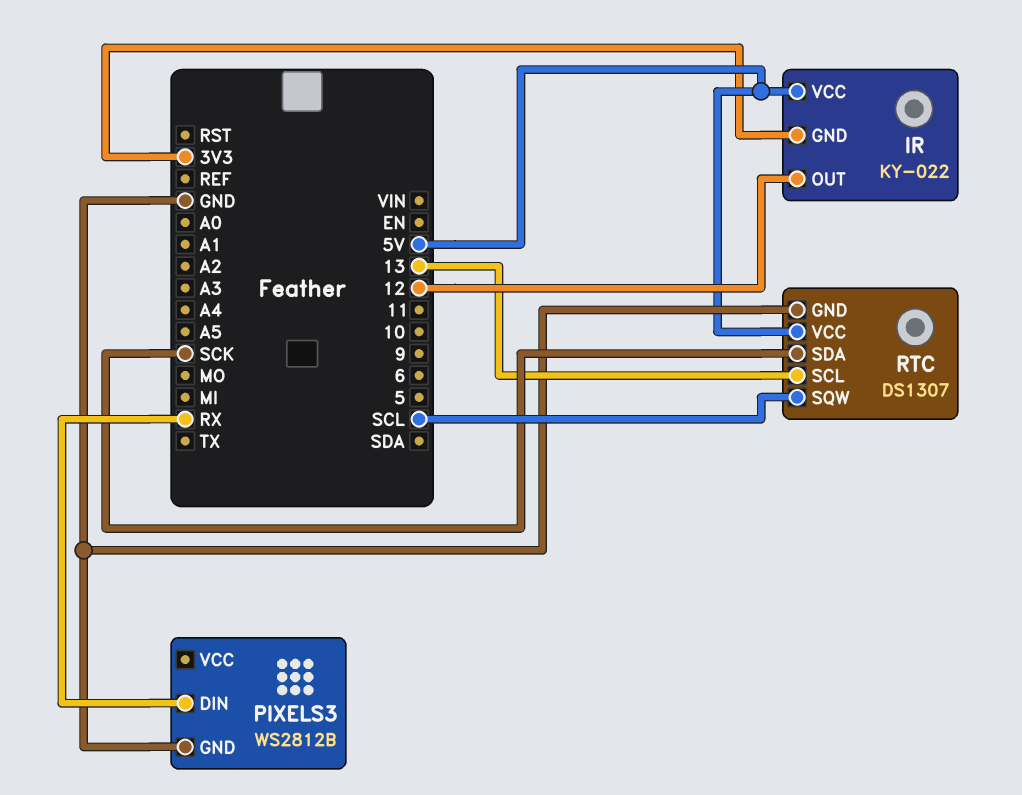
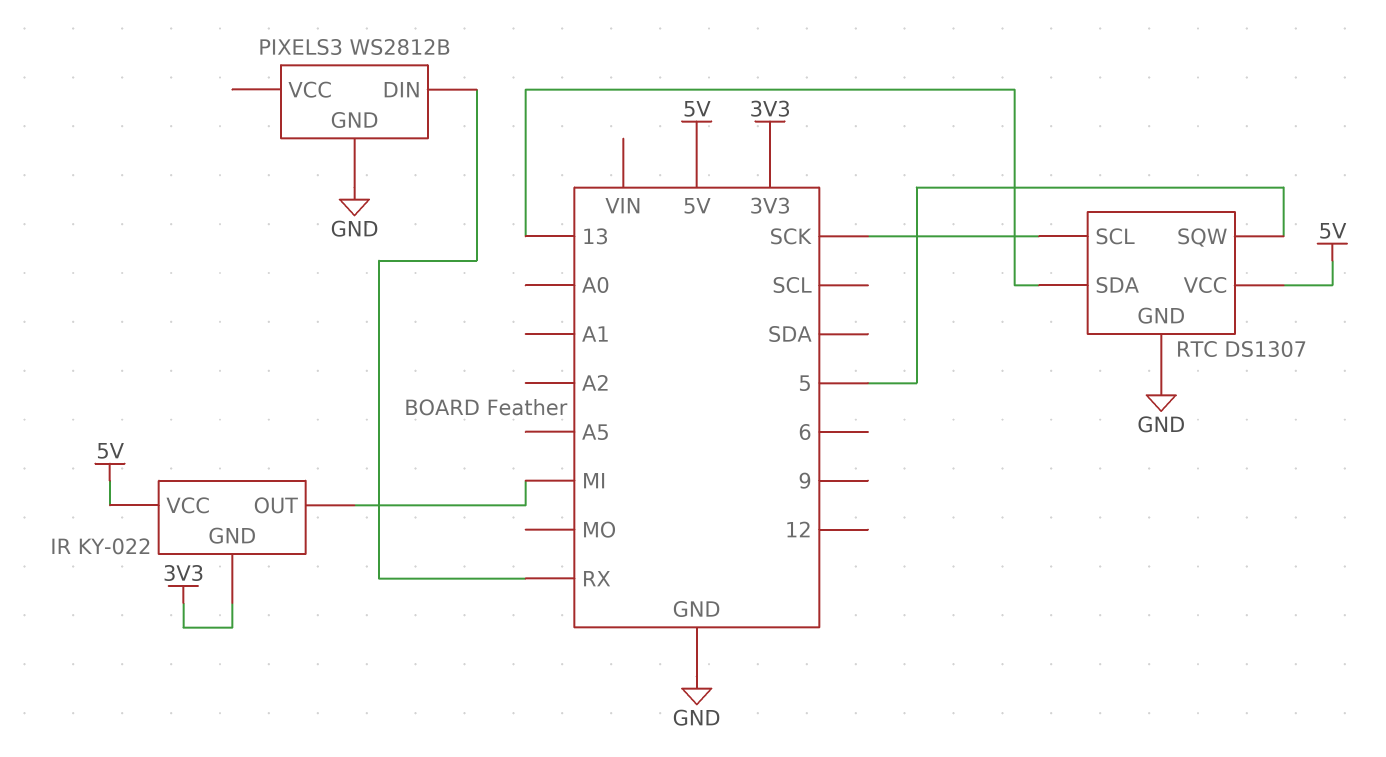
IR pin OUT: 12 -> MI
RTC pin SCL: 13 -> SCK
RTC pin SDA: SCK -> 13
RTC pin SQW: SCL -> 5

